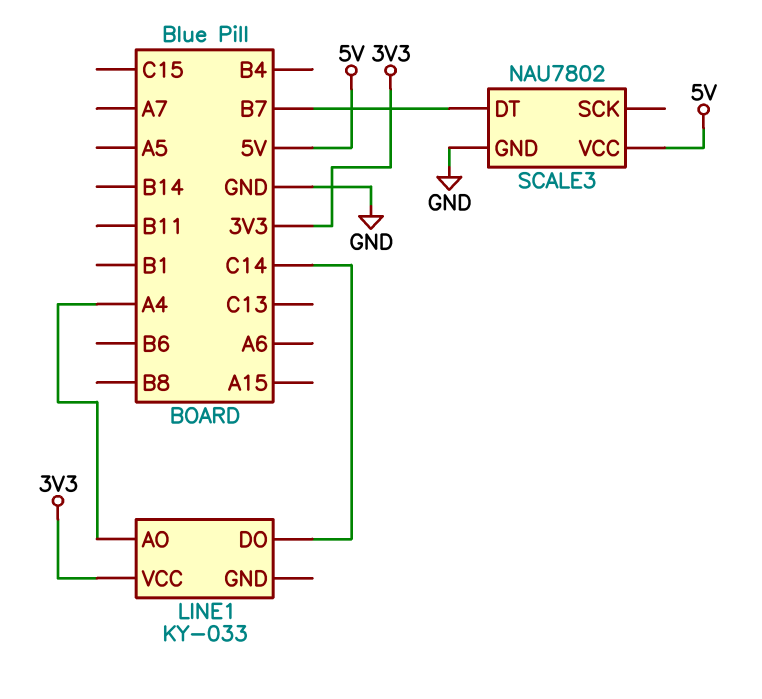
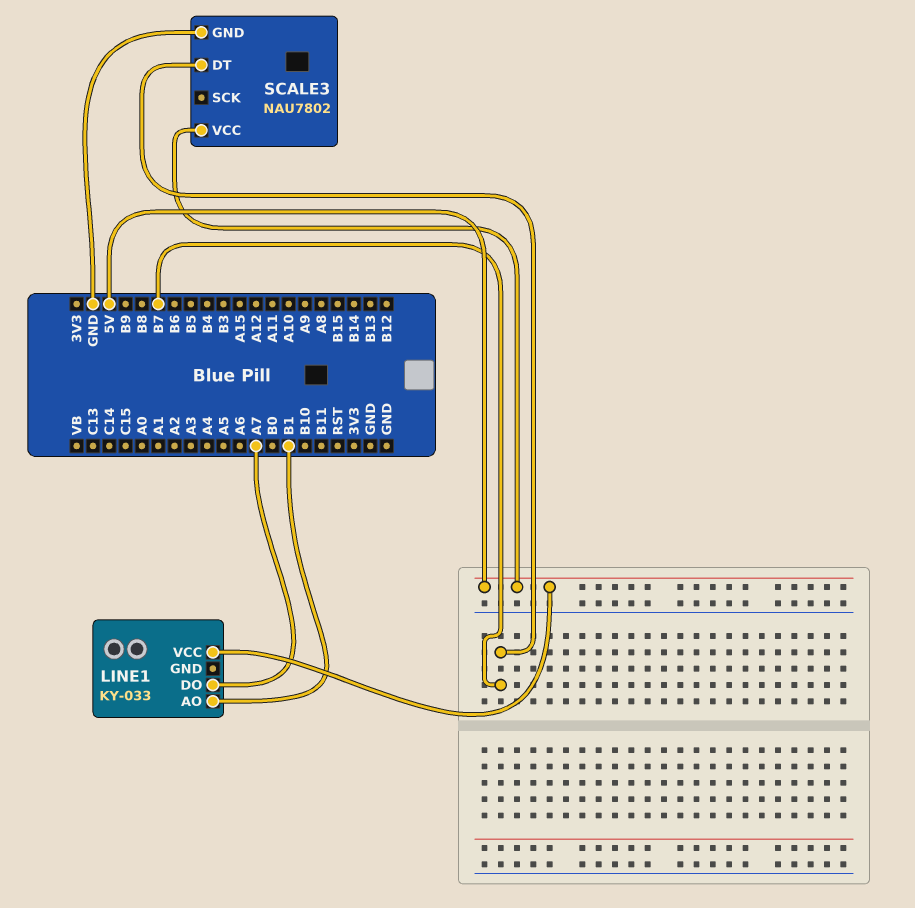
LINE1 pin AO: A4 -> B1
LINE1 pin DO: C14 -> A7
LINE1 pin VCC: 3V3 -> 5V

